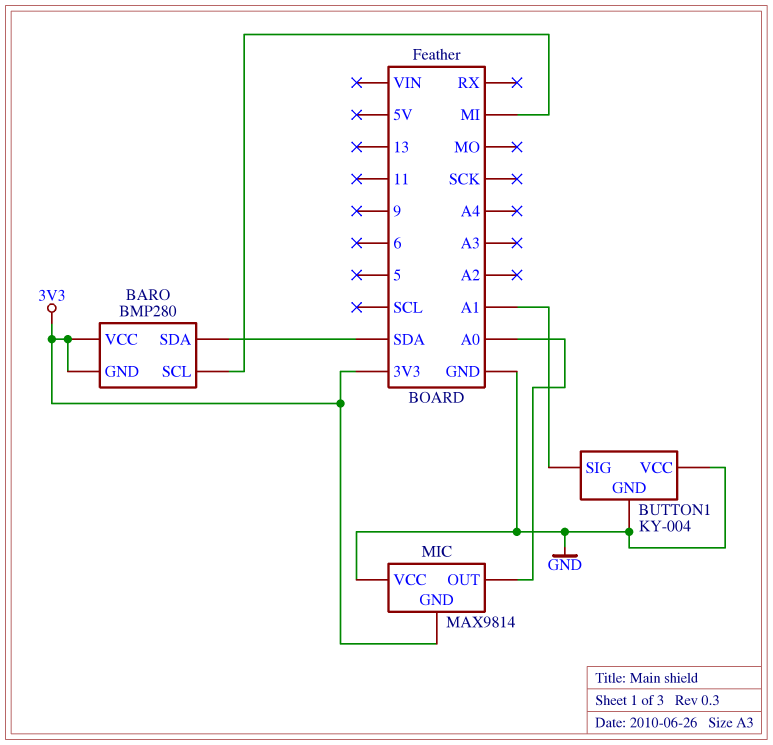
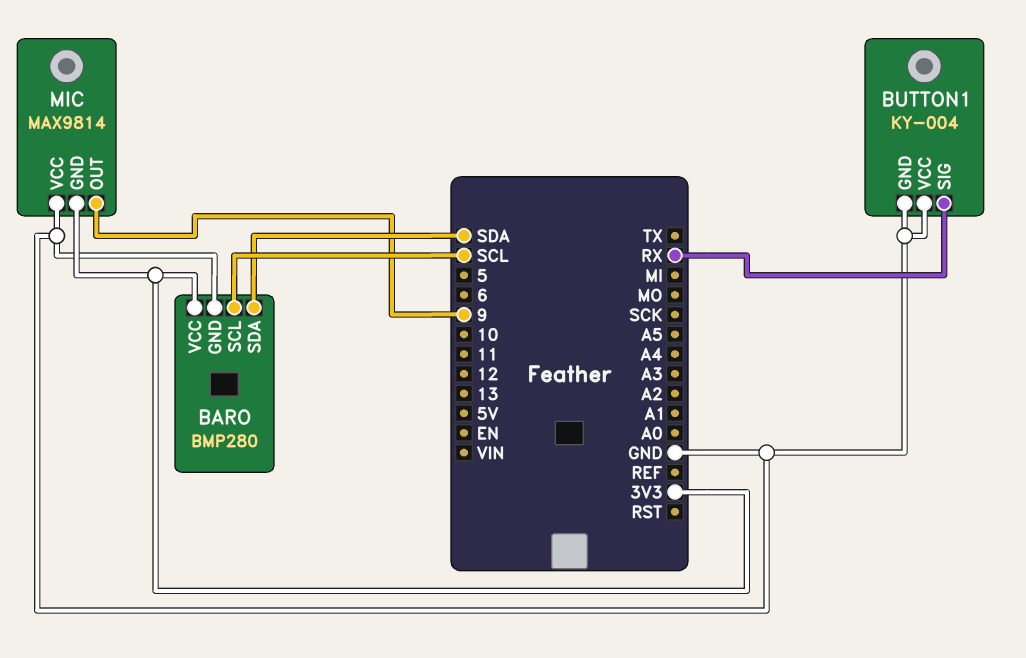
BARO pin GND: 3V3 -> GND
BARO pin SCL: MI -> SCL
BUTTON1 pin SIG: A1 -> RX
MIC pin OUT: A0 -> 9

